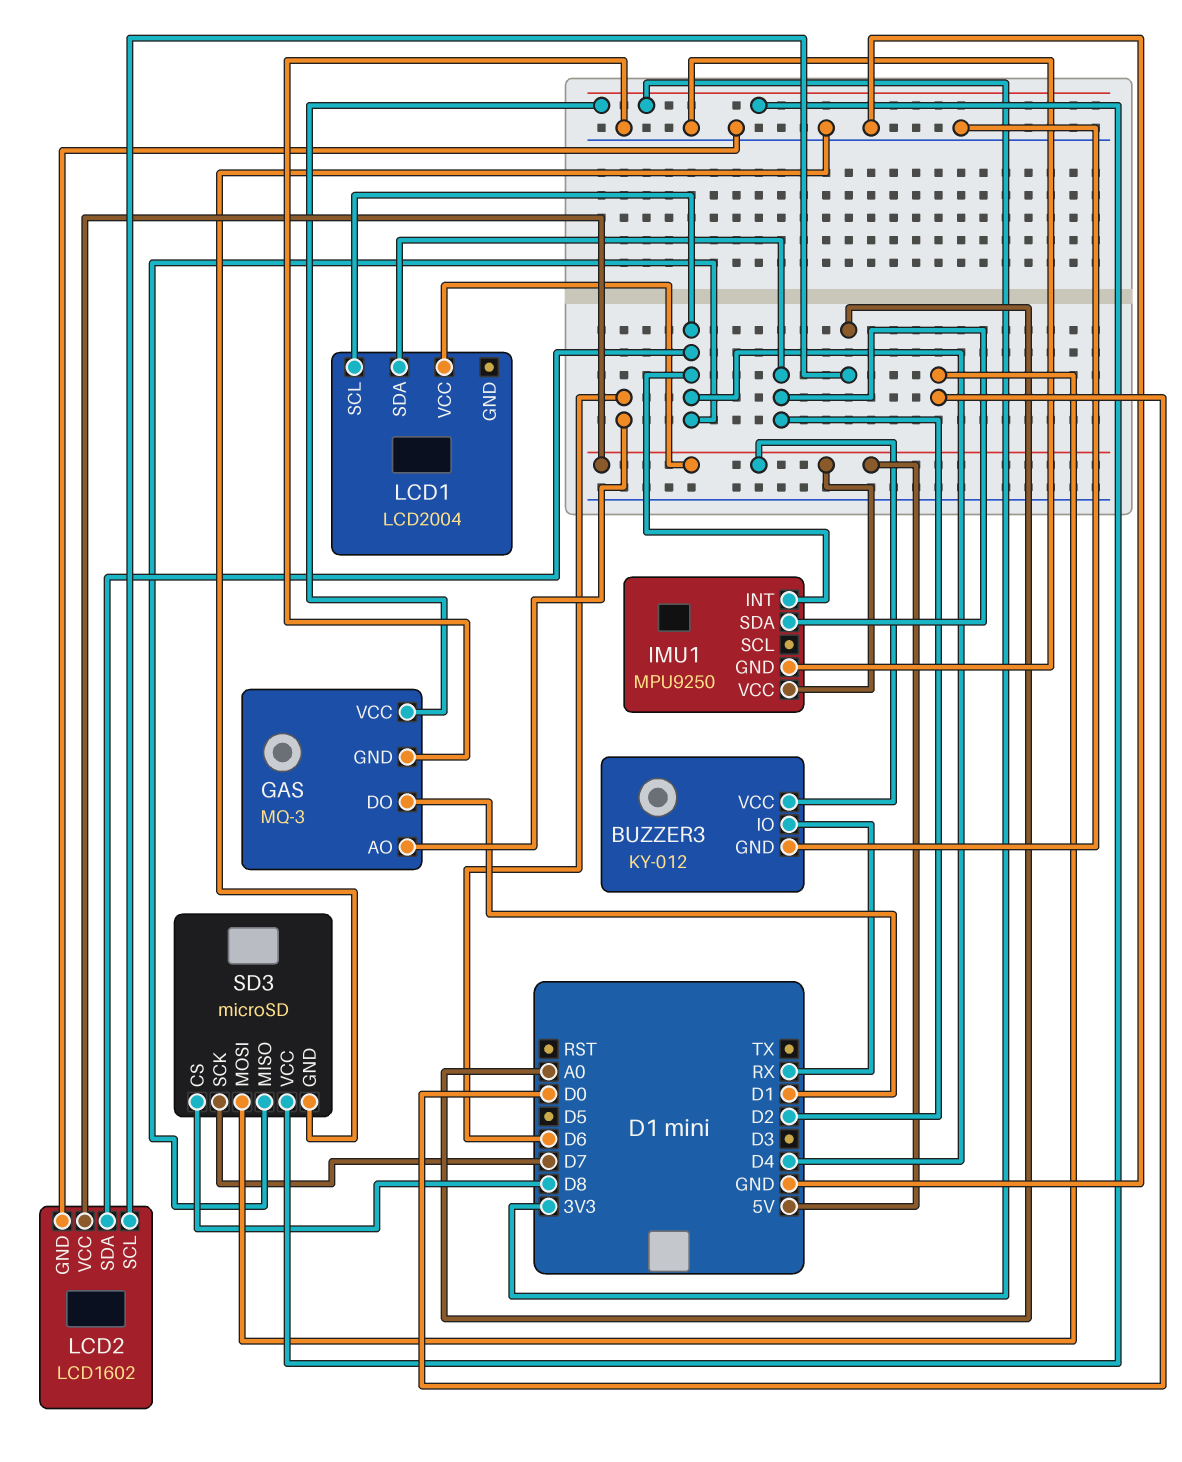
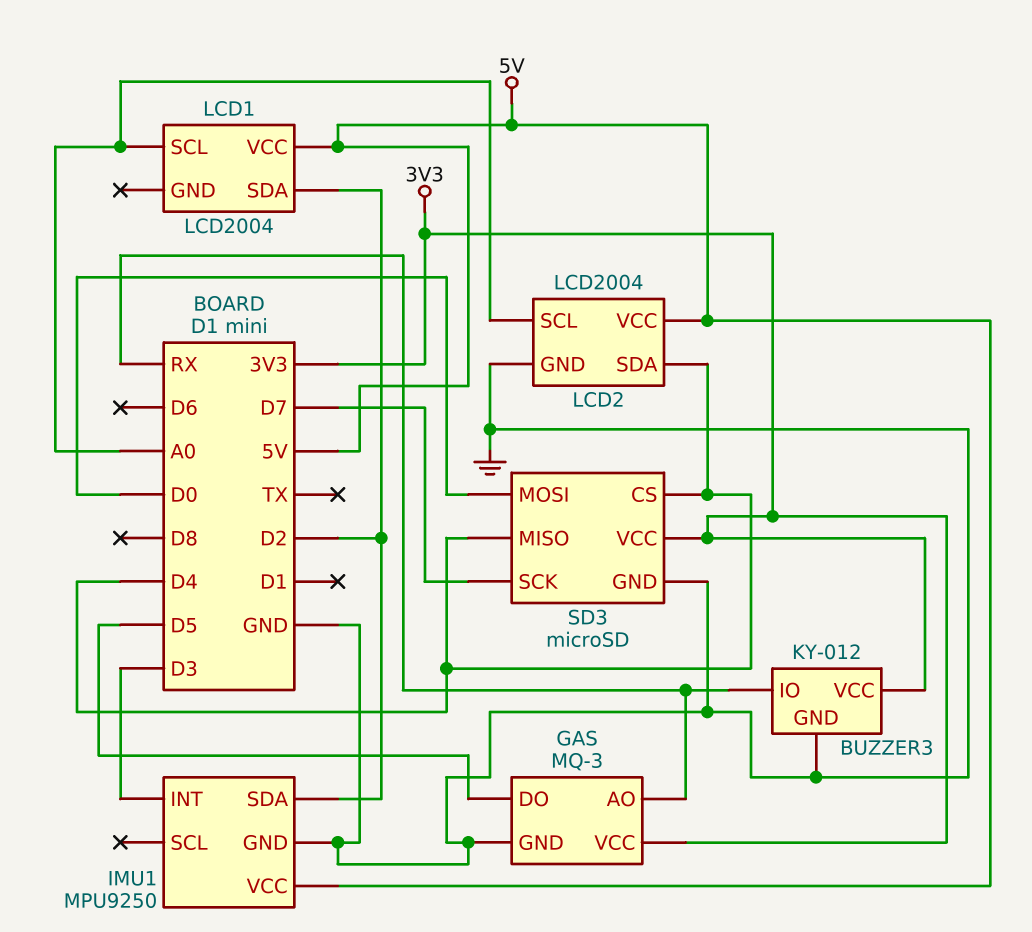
BUZZER3 pin VCC: 5V -> 3V3
GAS pin AO: D6 -> RX
GAS pin DO: D1 -> D5
IMU1 pin INT: D4 -> D3
LCD1 pin SCL: D4 -> A0
LCD2: LCD1602 -> LCD2004
SD3 pin CS: D8 -> D4

